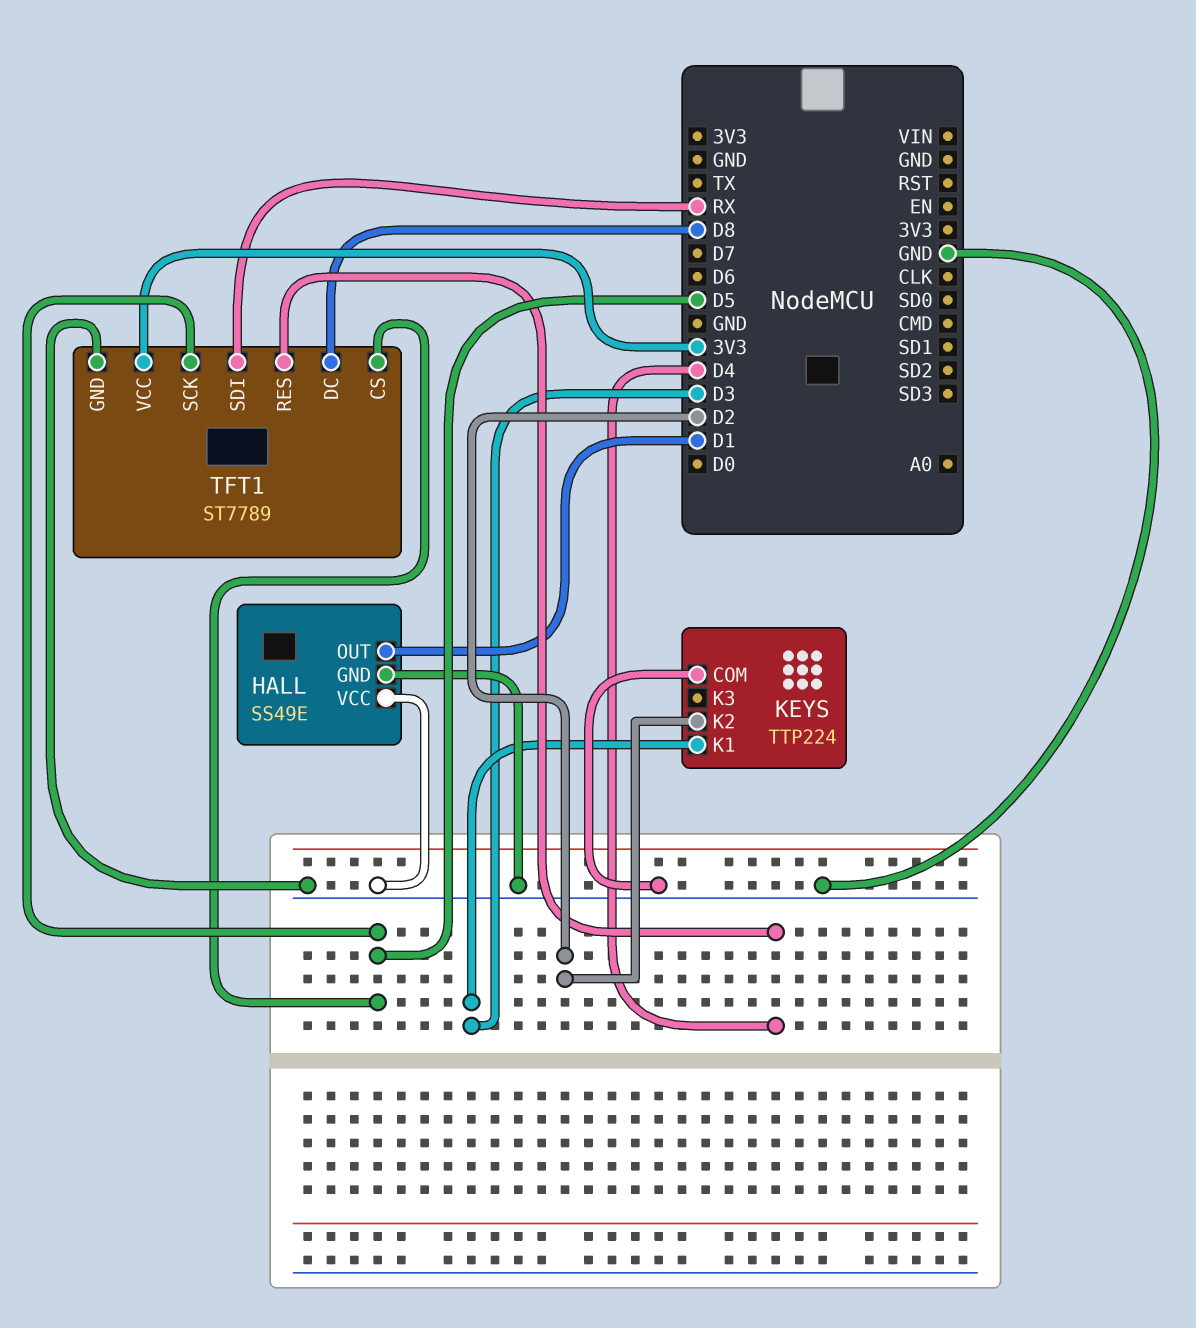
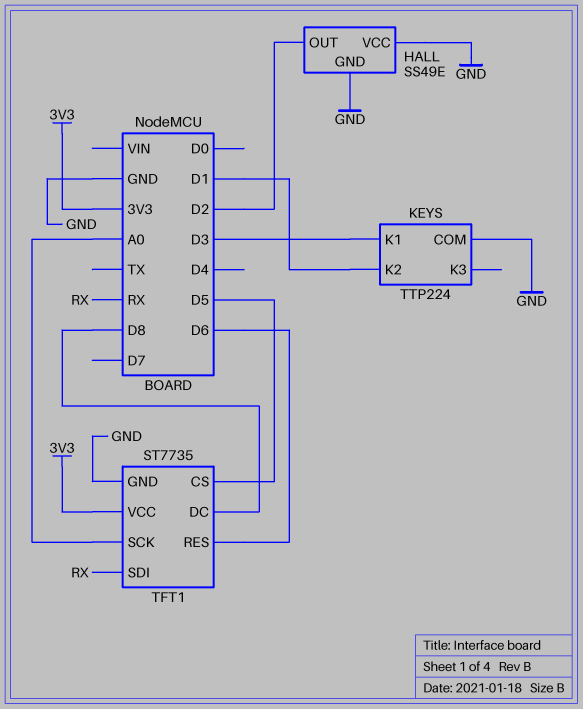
HALL pin OUT: D1 -> D2
KEYS pin K2: D2 -> D1
TFT1: ST7789 -> ST7735
TFT1 pin RES: D4 -> D6
TFT1 pin SCK: D5 -> A0

